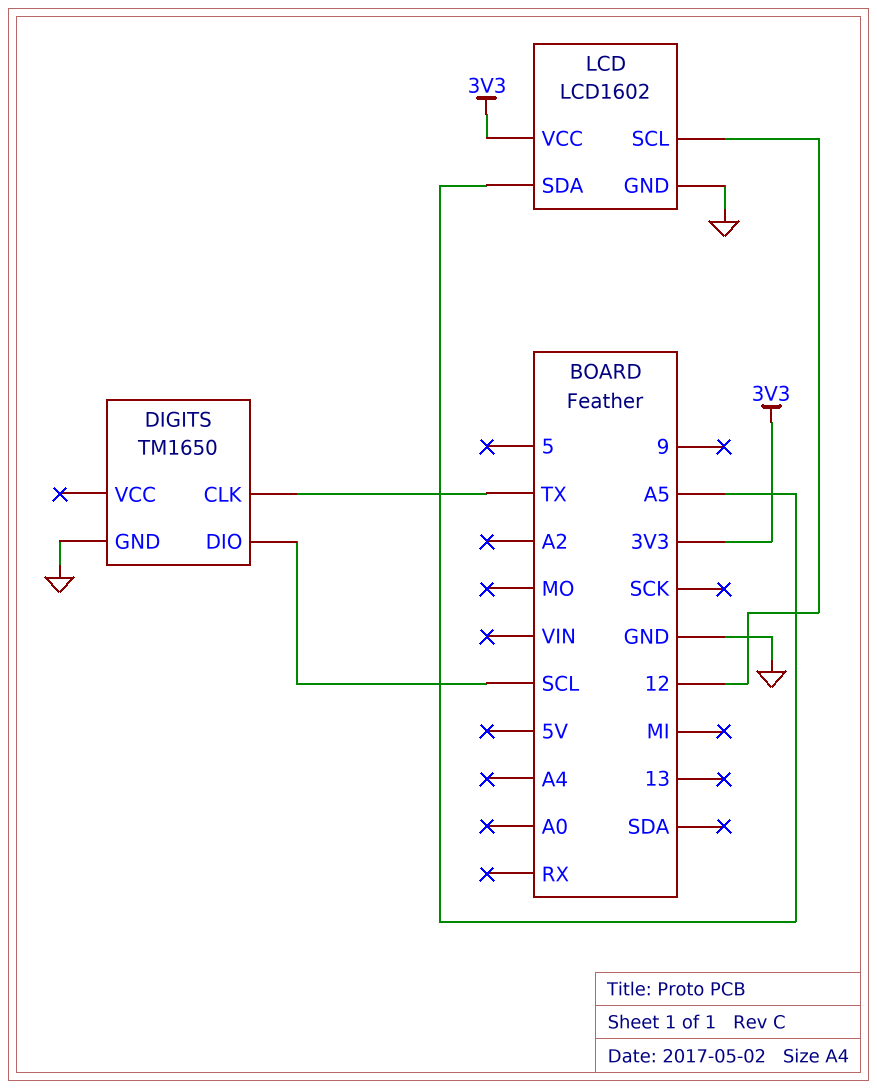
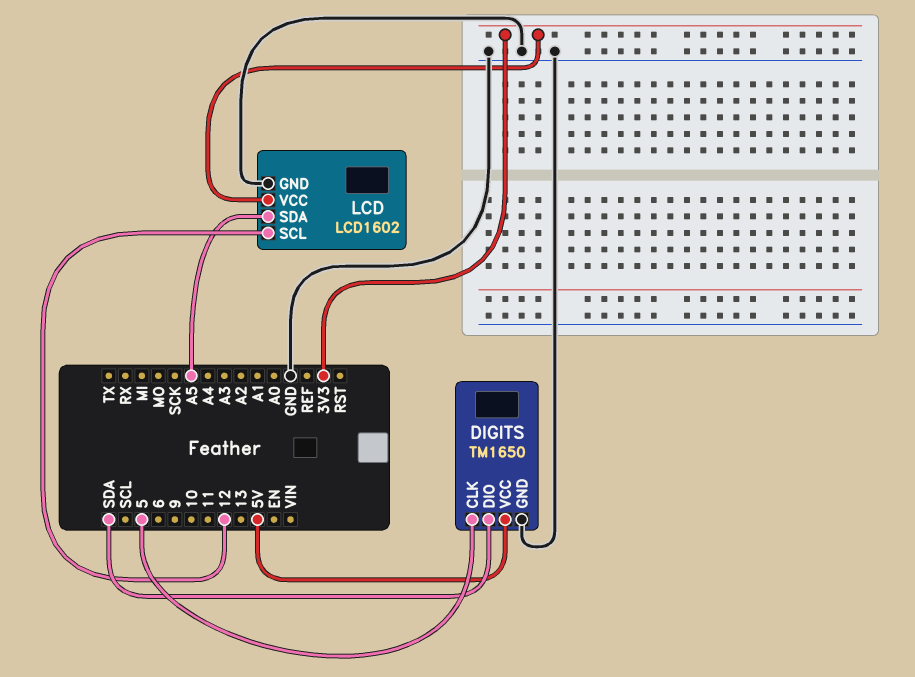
DIGITS pin CLK: TX -> 5
DIGITS pin DIO: SCL -> SDA
DIGITS pin VCC: none -> 5V

